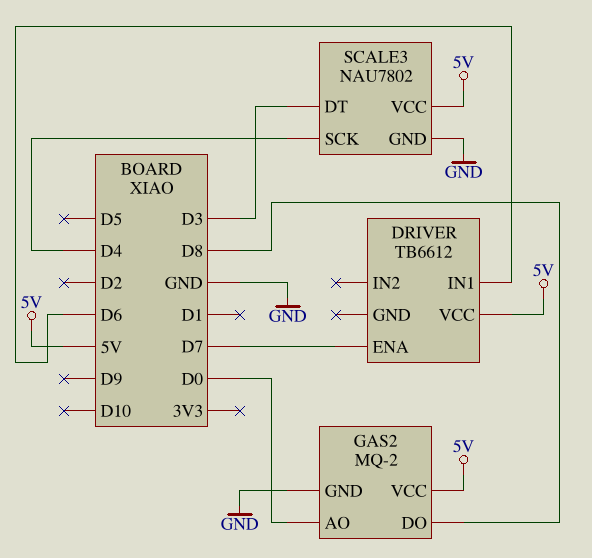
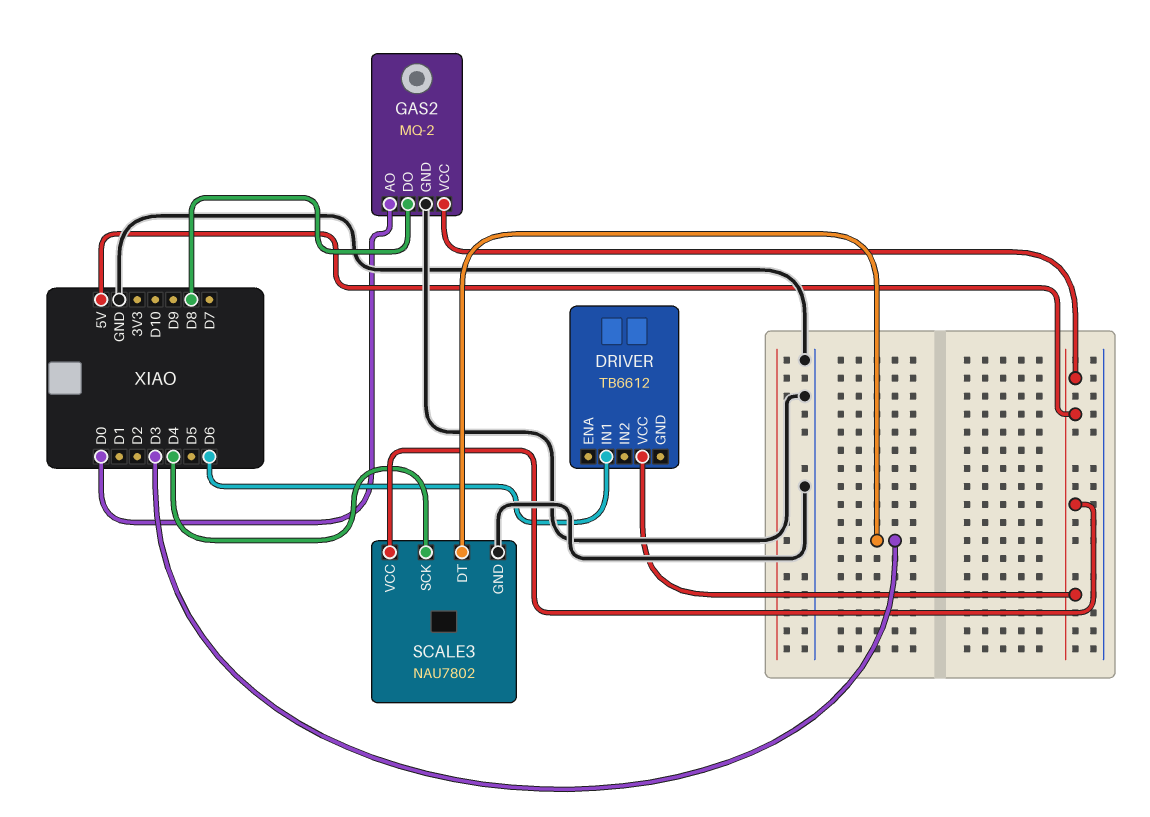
DRIVER pin ENA: D7 -> none

